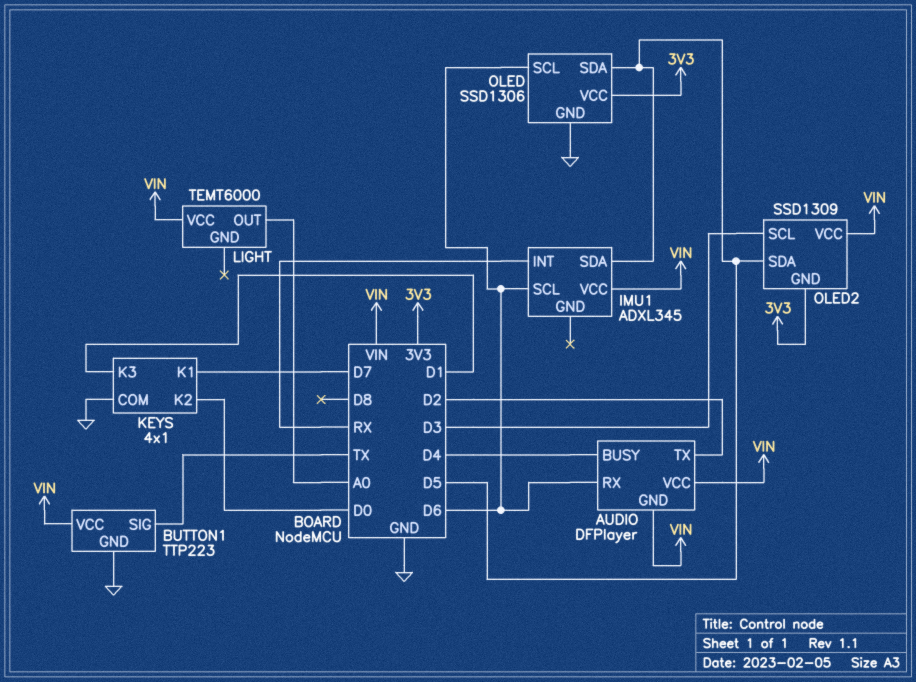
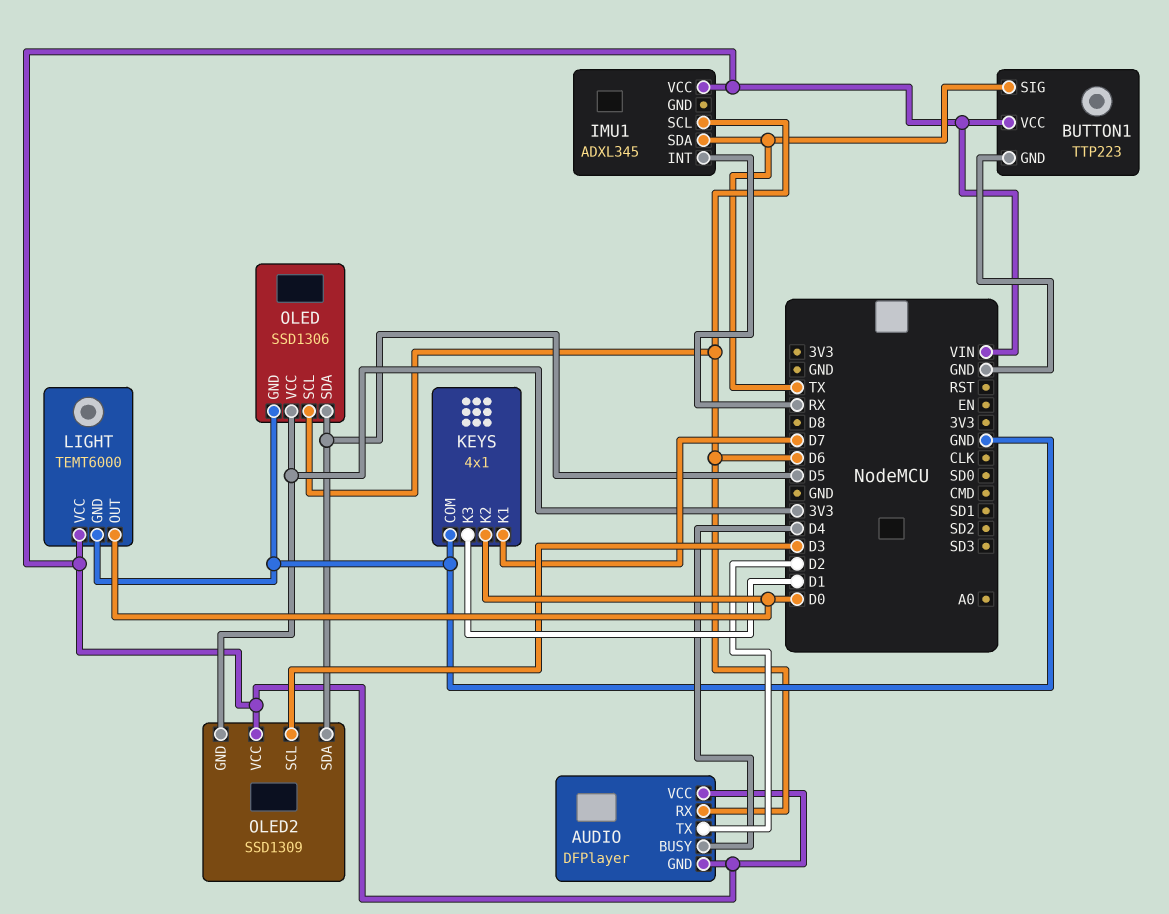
IMU1 pin SDA: D5 -> TX
LIGHT pin GND: none -> GND
LIGHT pin OUT: A0 -> D0

